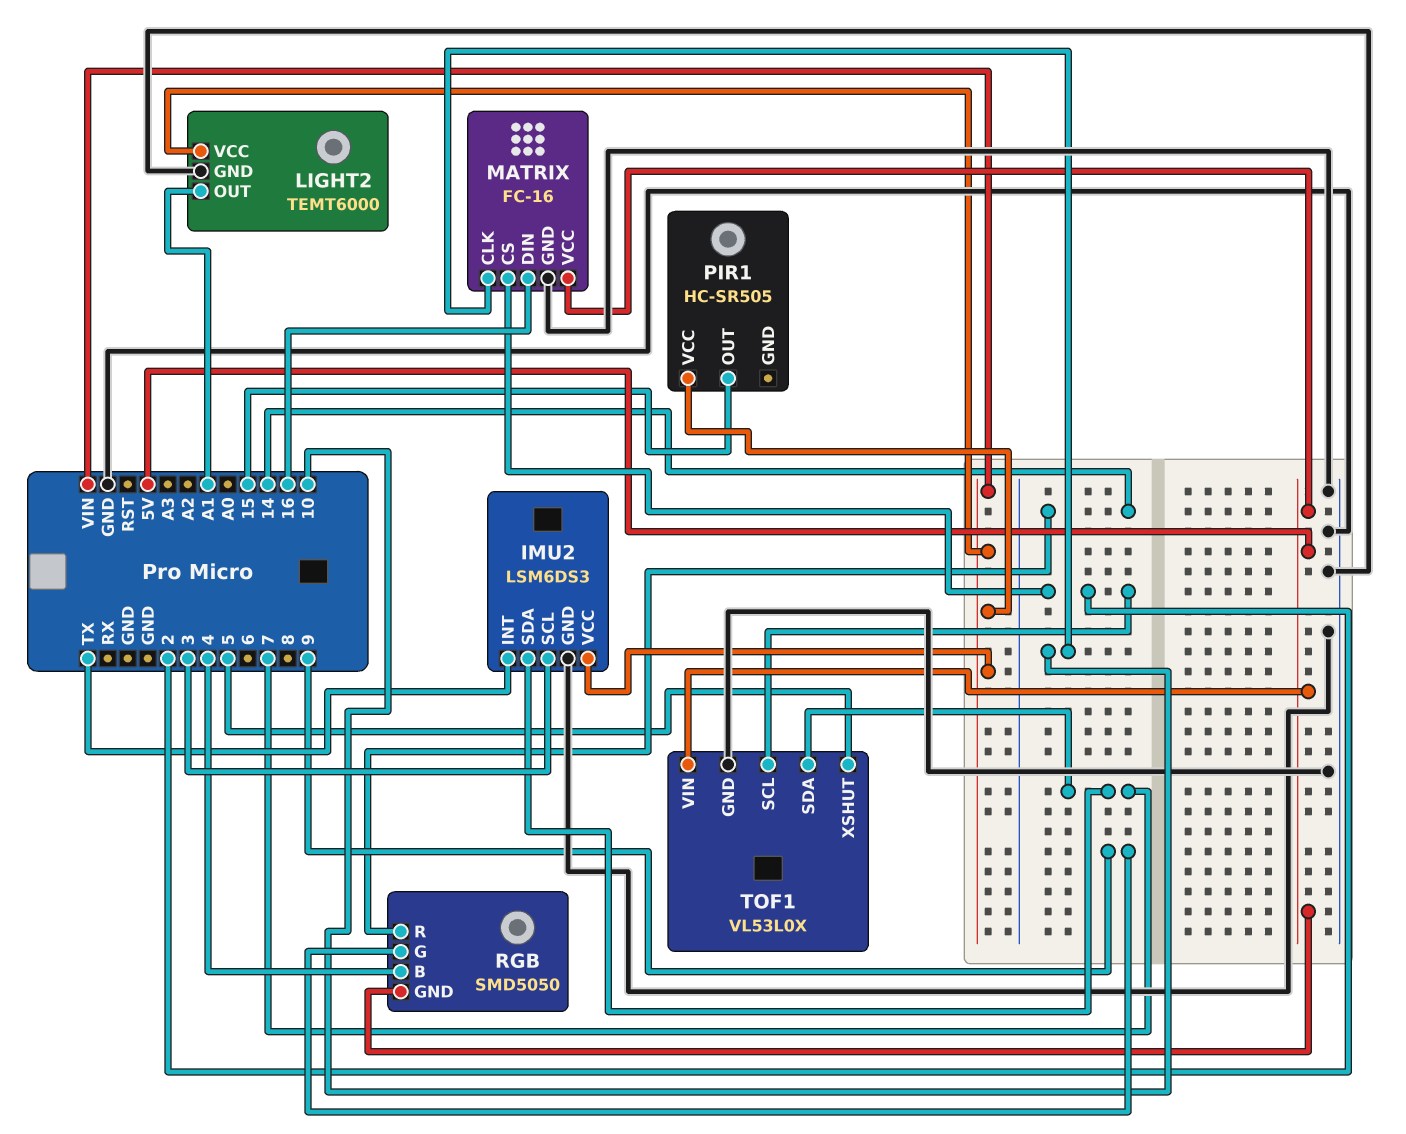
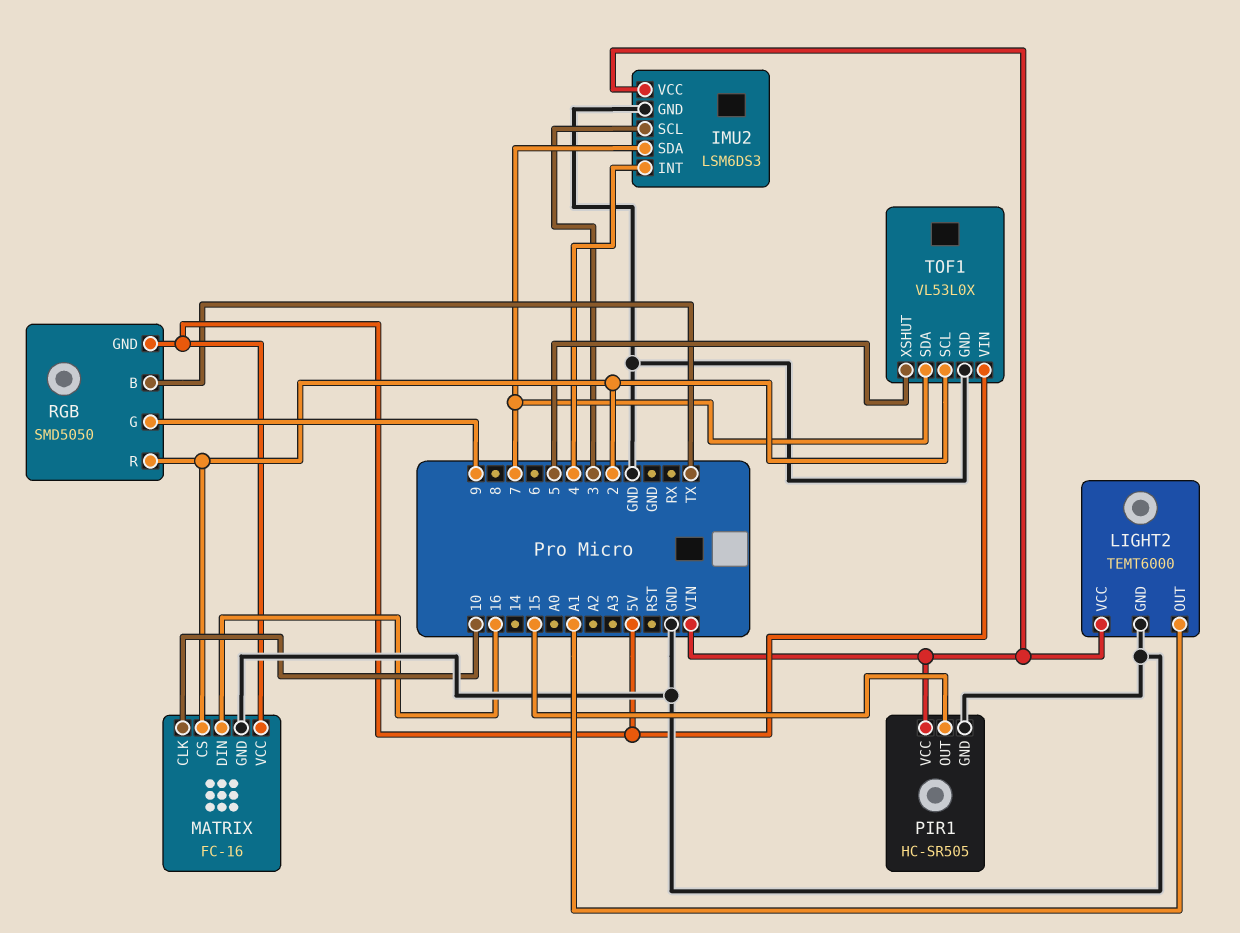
IMU2 pin INT: TX -> 4
PIR1 pin GND: none -> GND
RGB pin B: 4 -> TX
RGB pin R: 14 -> 2

